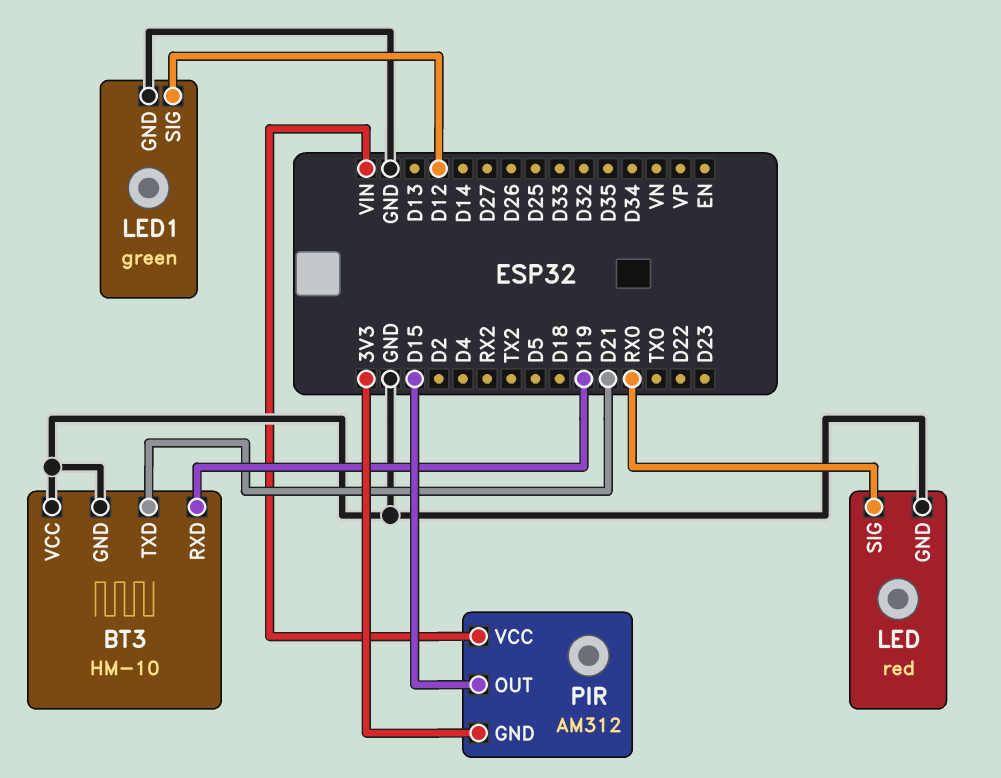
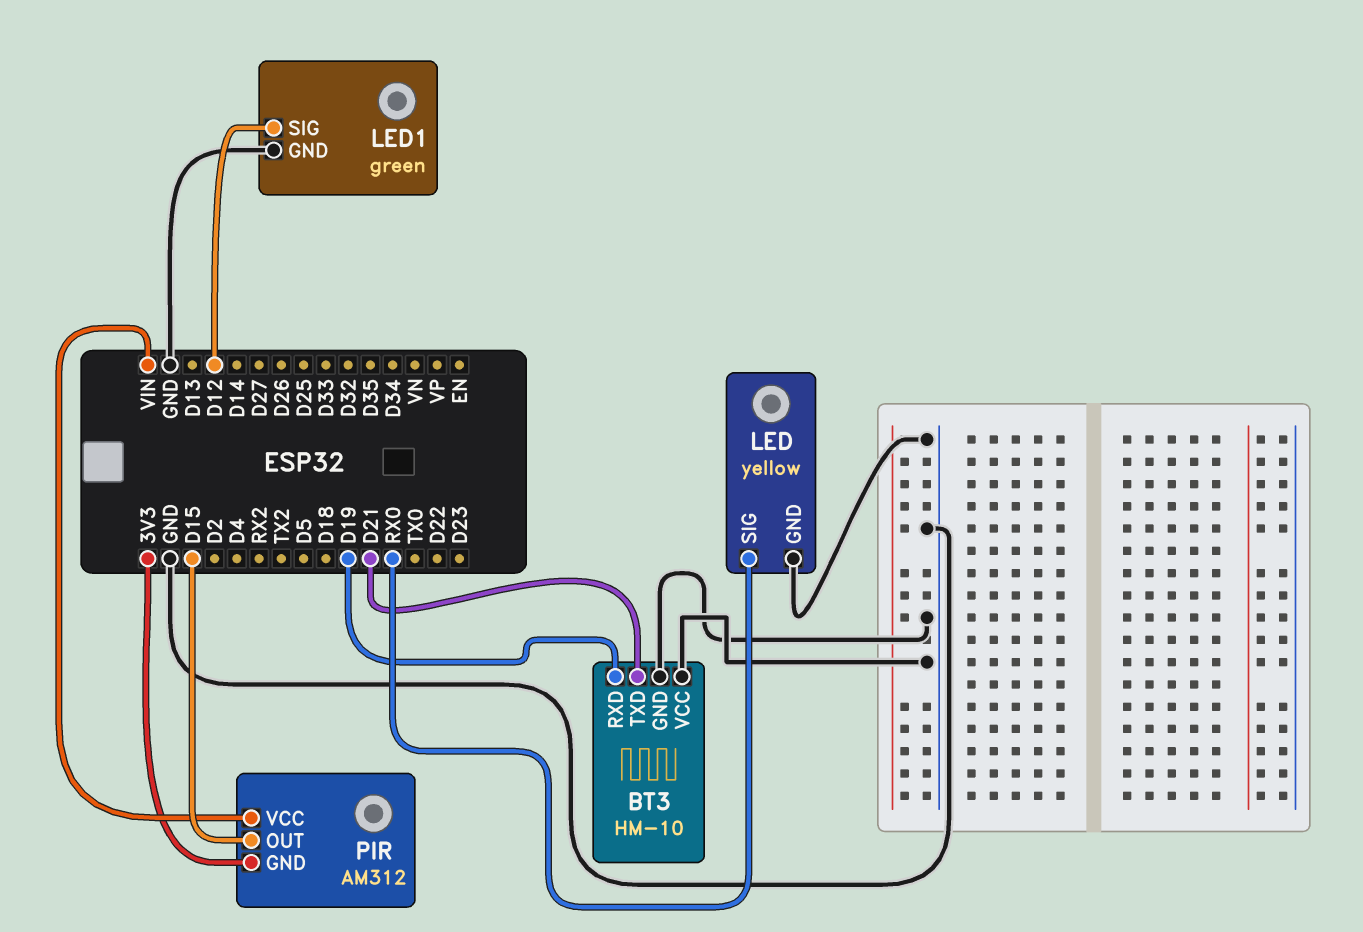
LED: red -> yellow

